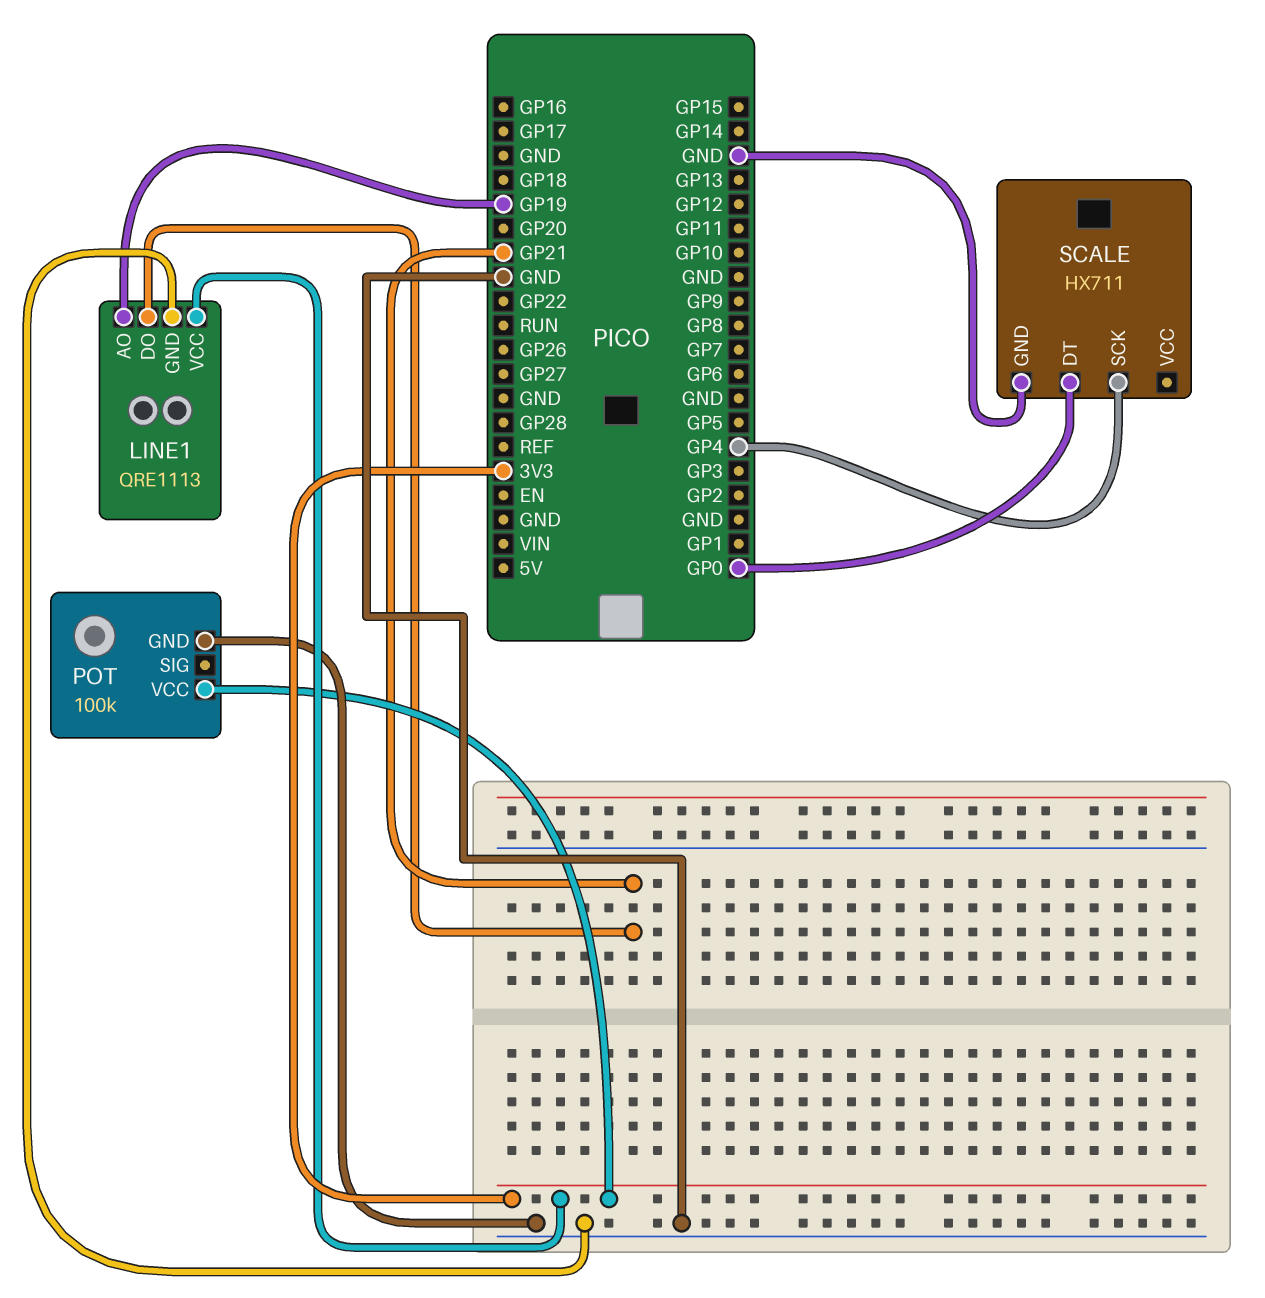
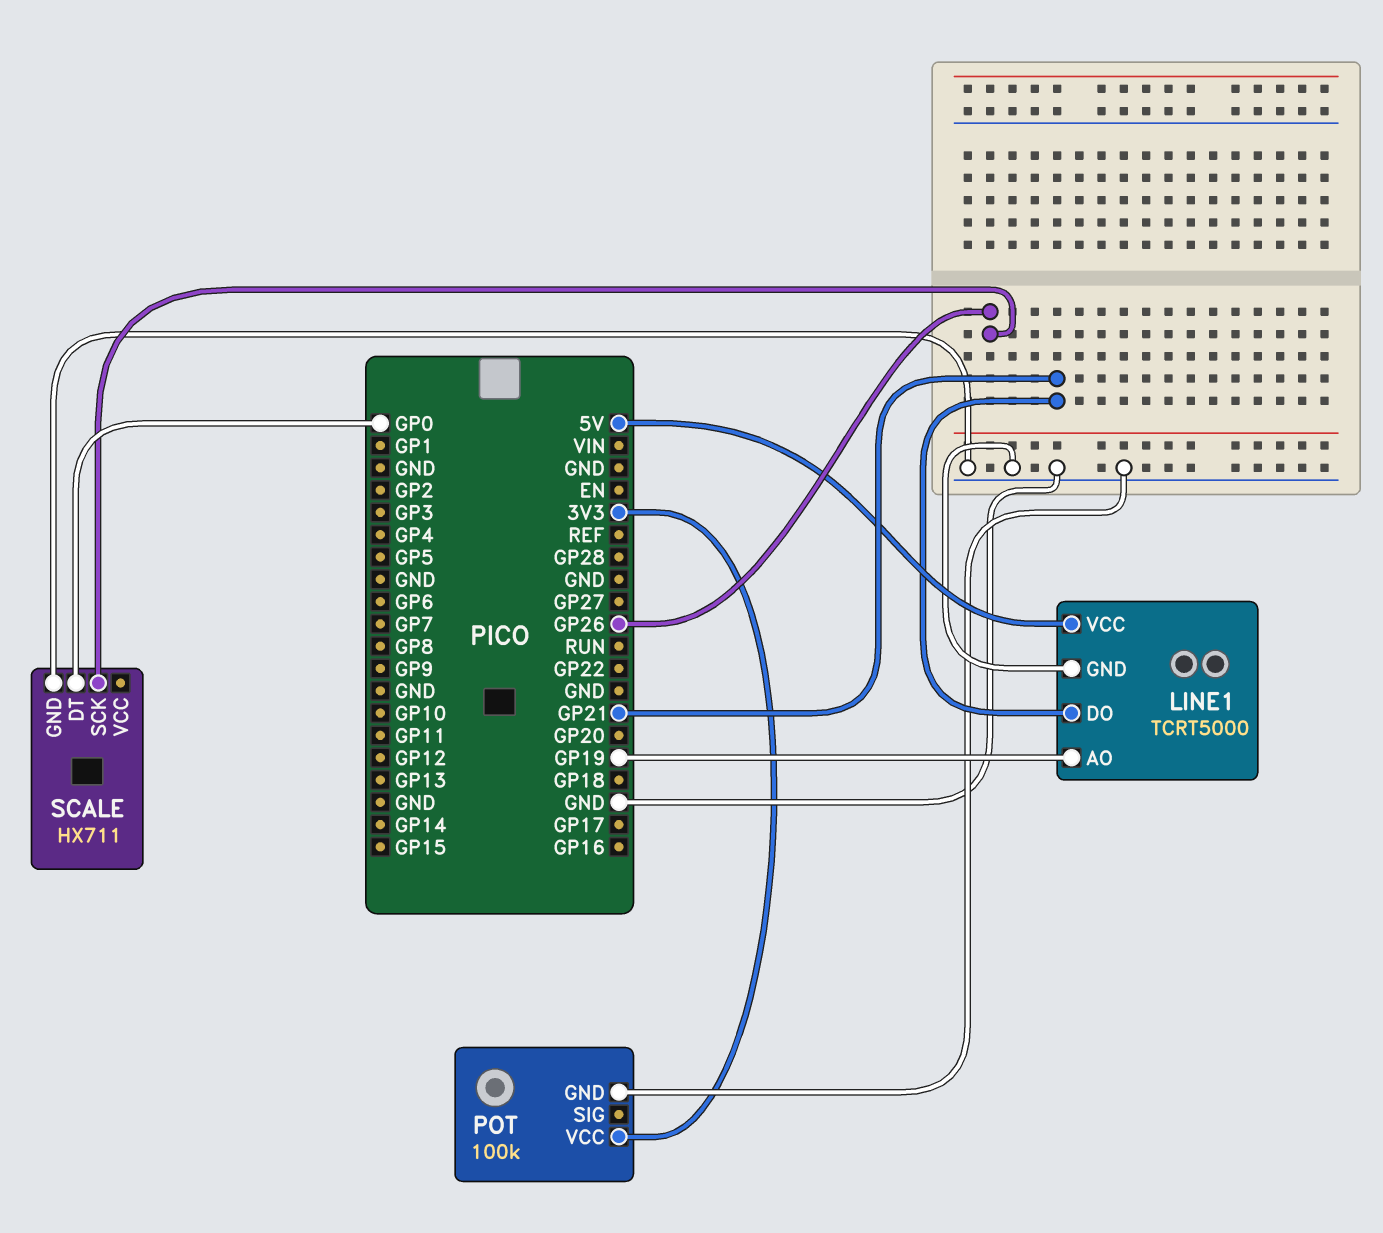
LINE1: QRE1113 -> TCRT5000
LINE1 pin VCC: 3V3 -> 5V
SCALE pin SCK: GP4 -> GP26

